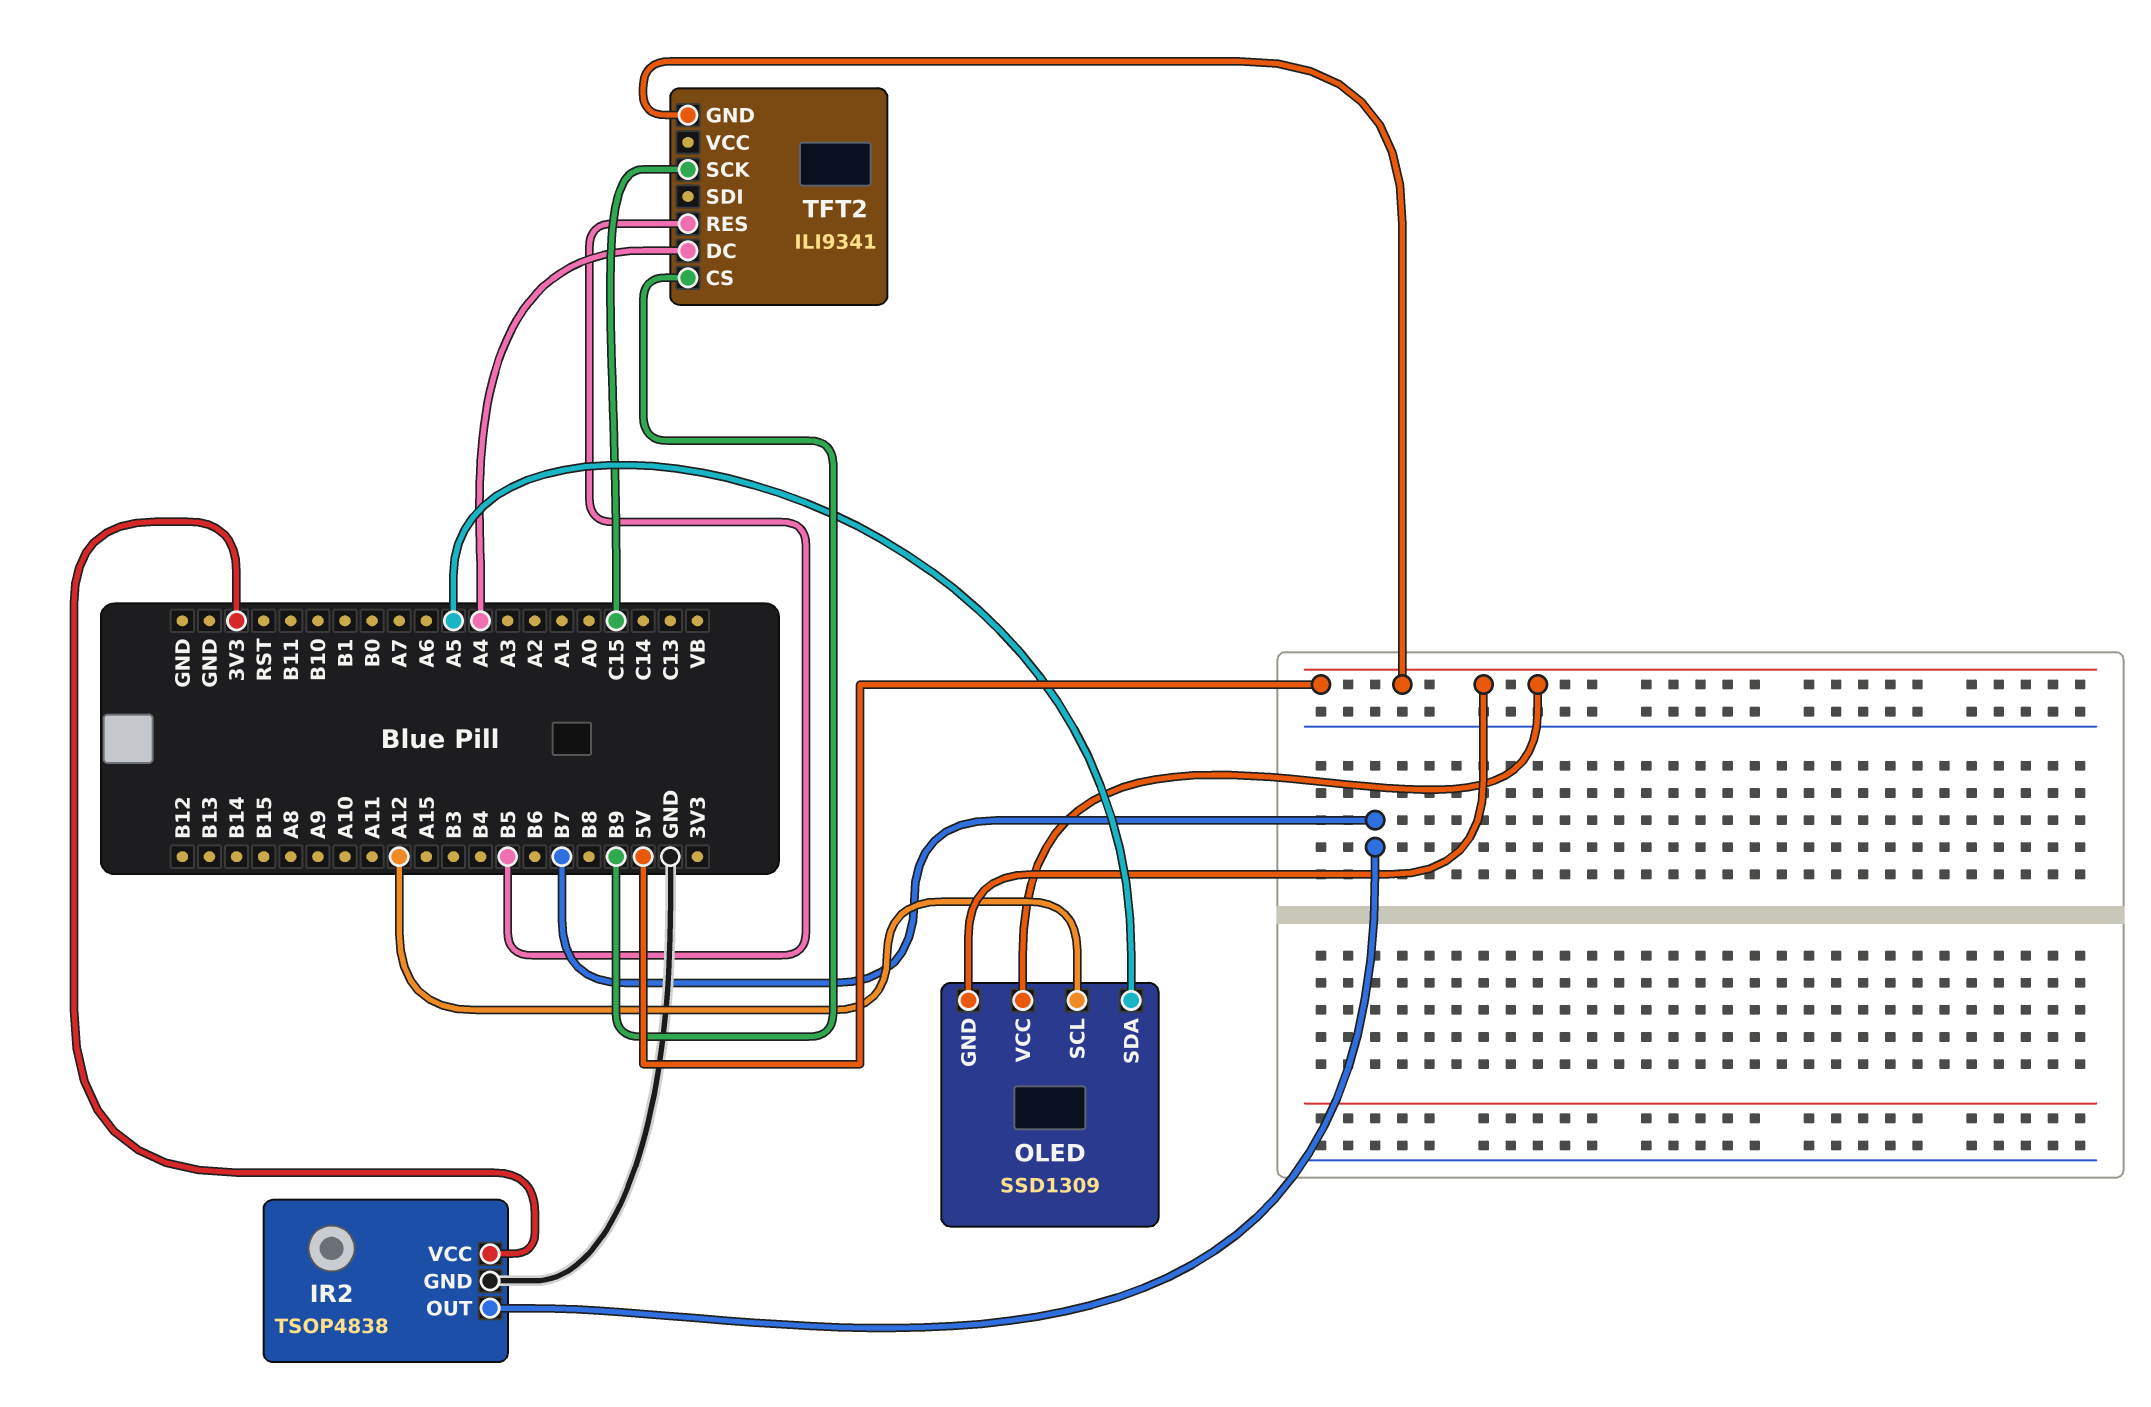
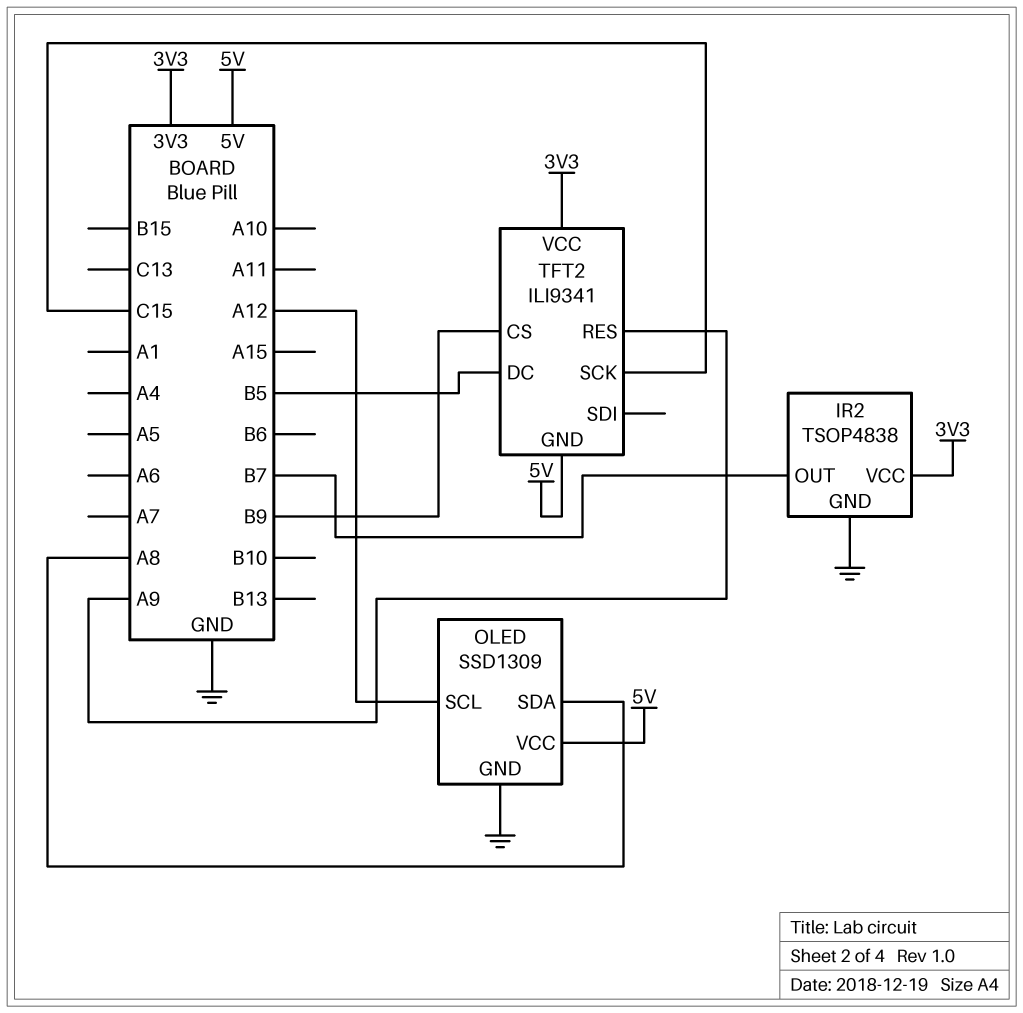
OLED pin GND: 5V -> GND
OLED pin SDA: A5 -> A8
TFT2 pin DC: A4 -> B5
TFT2 pin RES: B5 -> A9
TFT2 pin VCC: none -> 3V3

